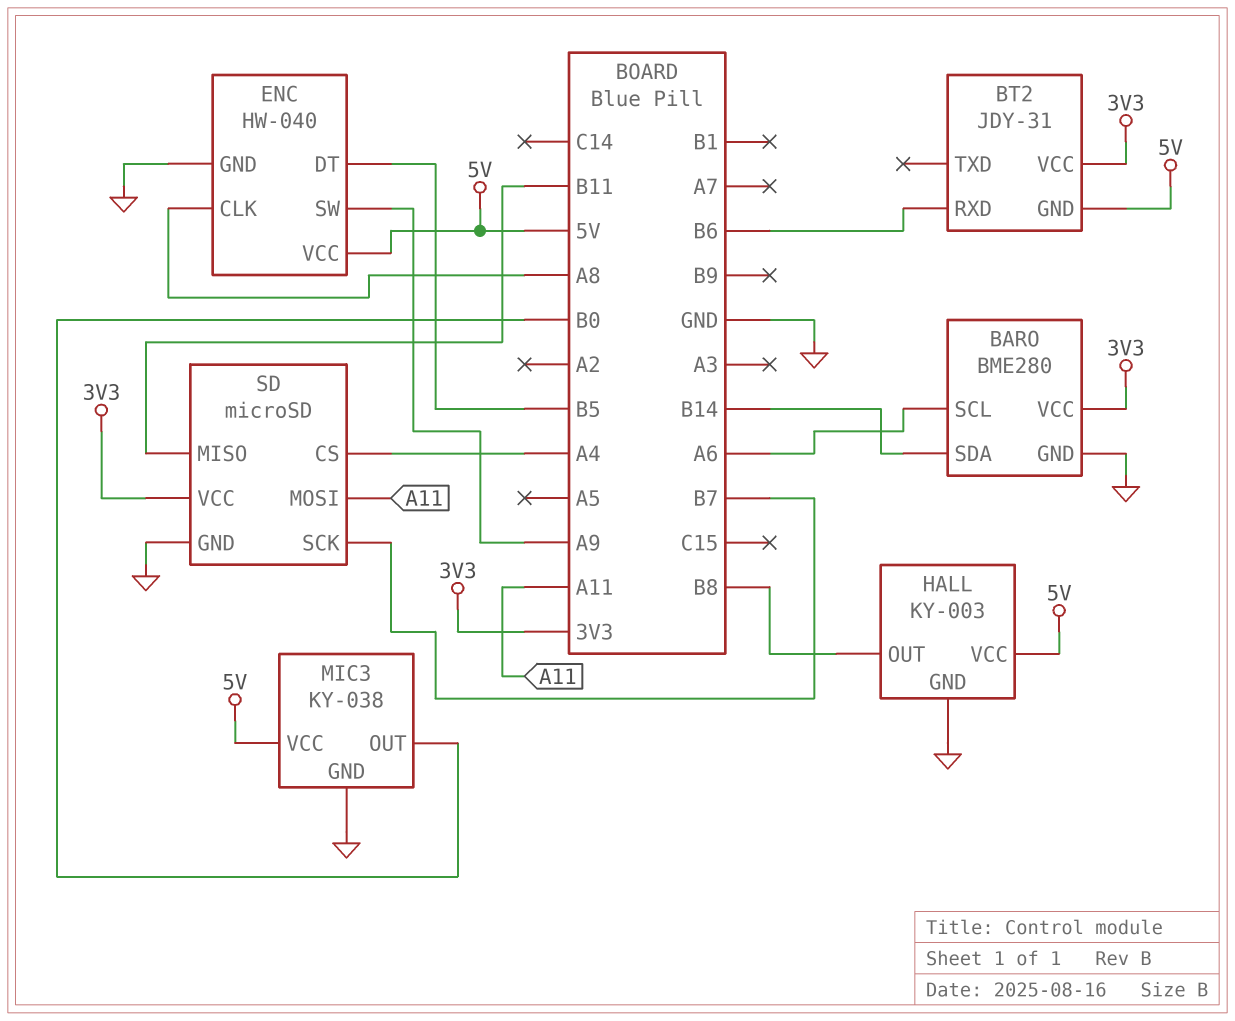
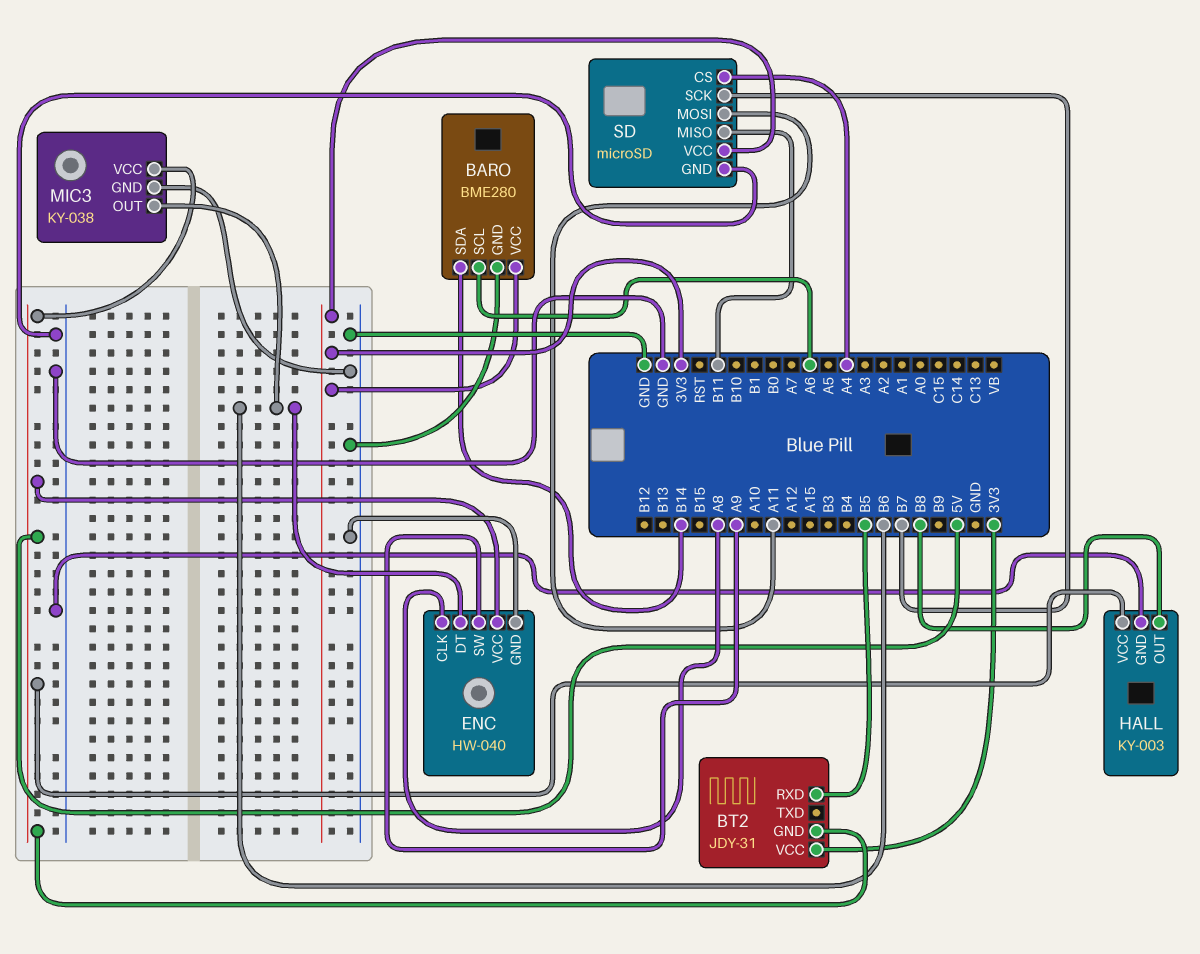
BT2 pin RXD: B6 -> B5
ENC pin DT: B5 -> B6
MIC3 pin OUT: B0 -> B6

